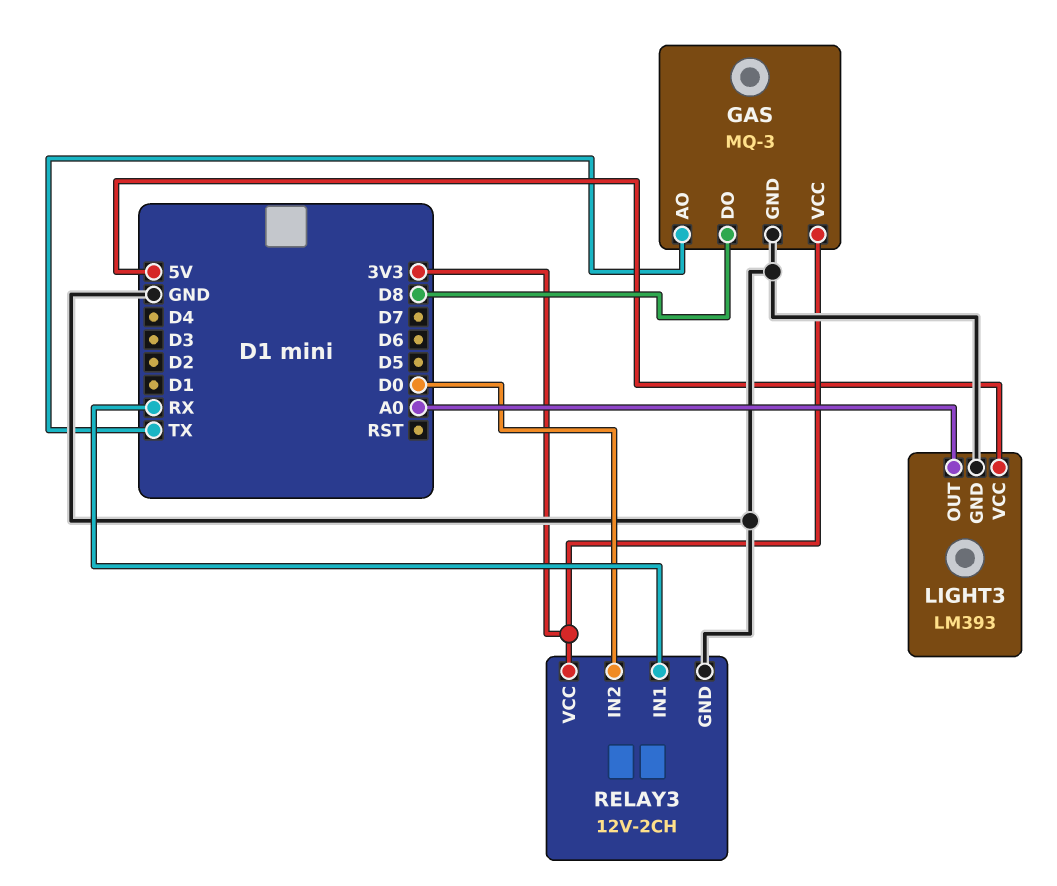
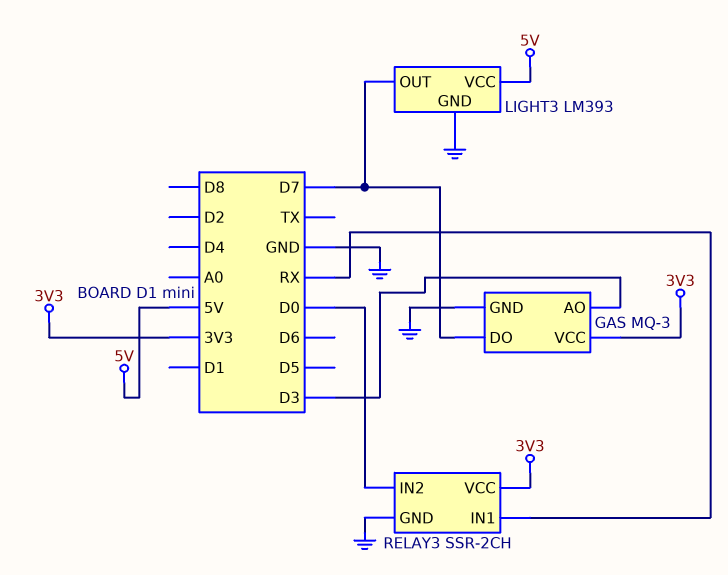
GAS pin AO: TX -> D3
GAS pin DO: D8 -> D7
LIGHT3 pin OUT: A0 -> D7
RELAY3: 12V-2CH -> SSR-2CH

